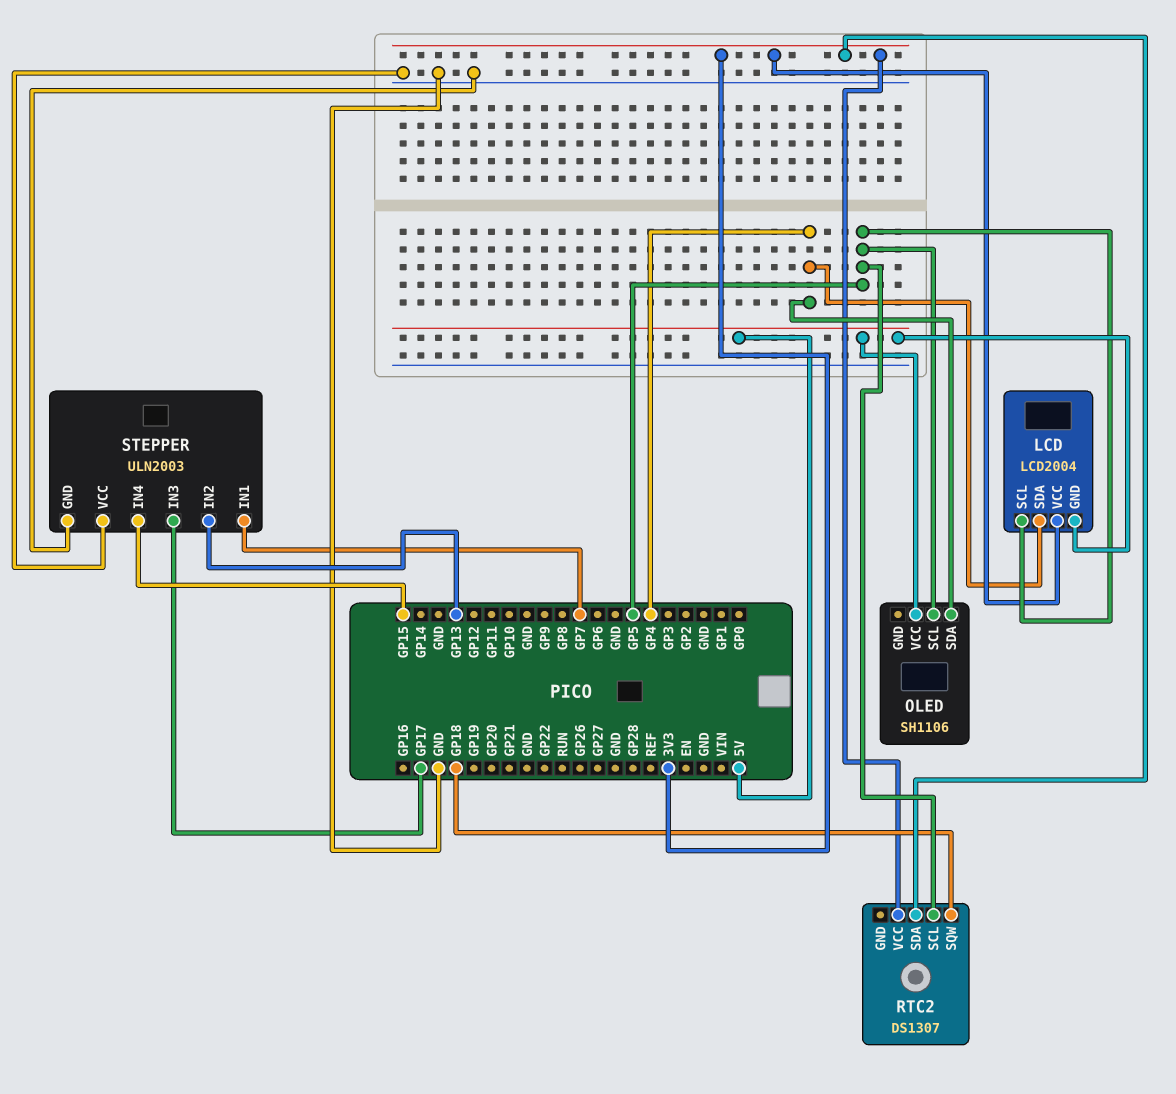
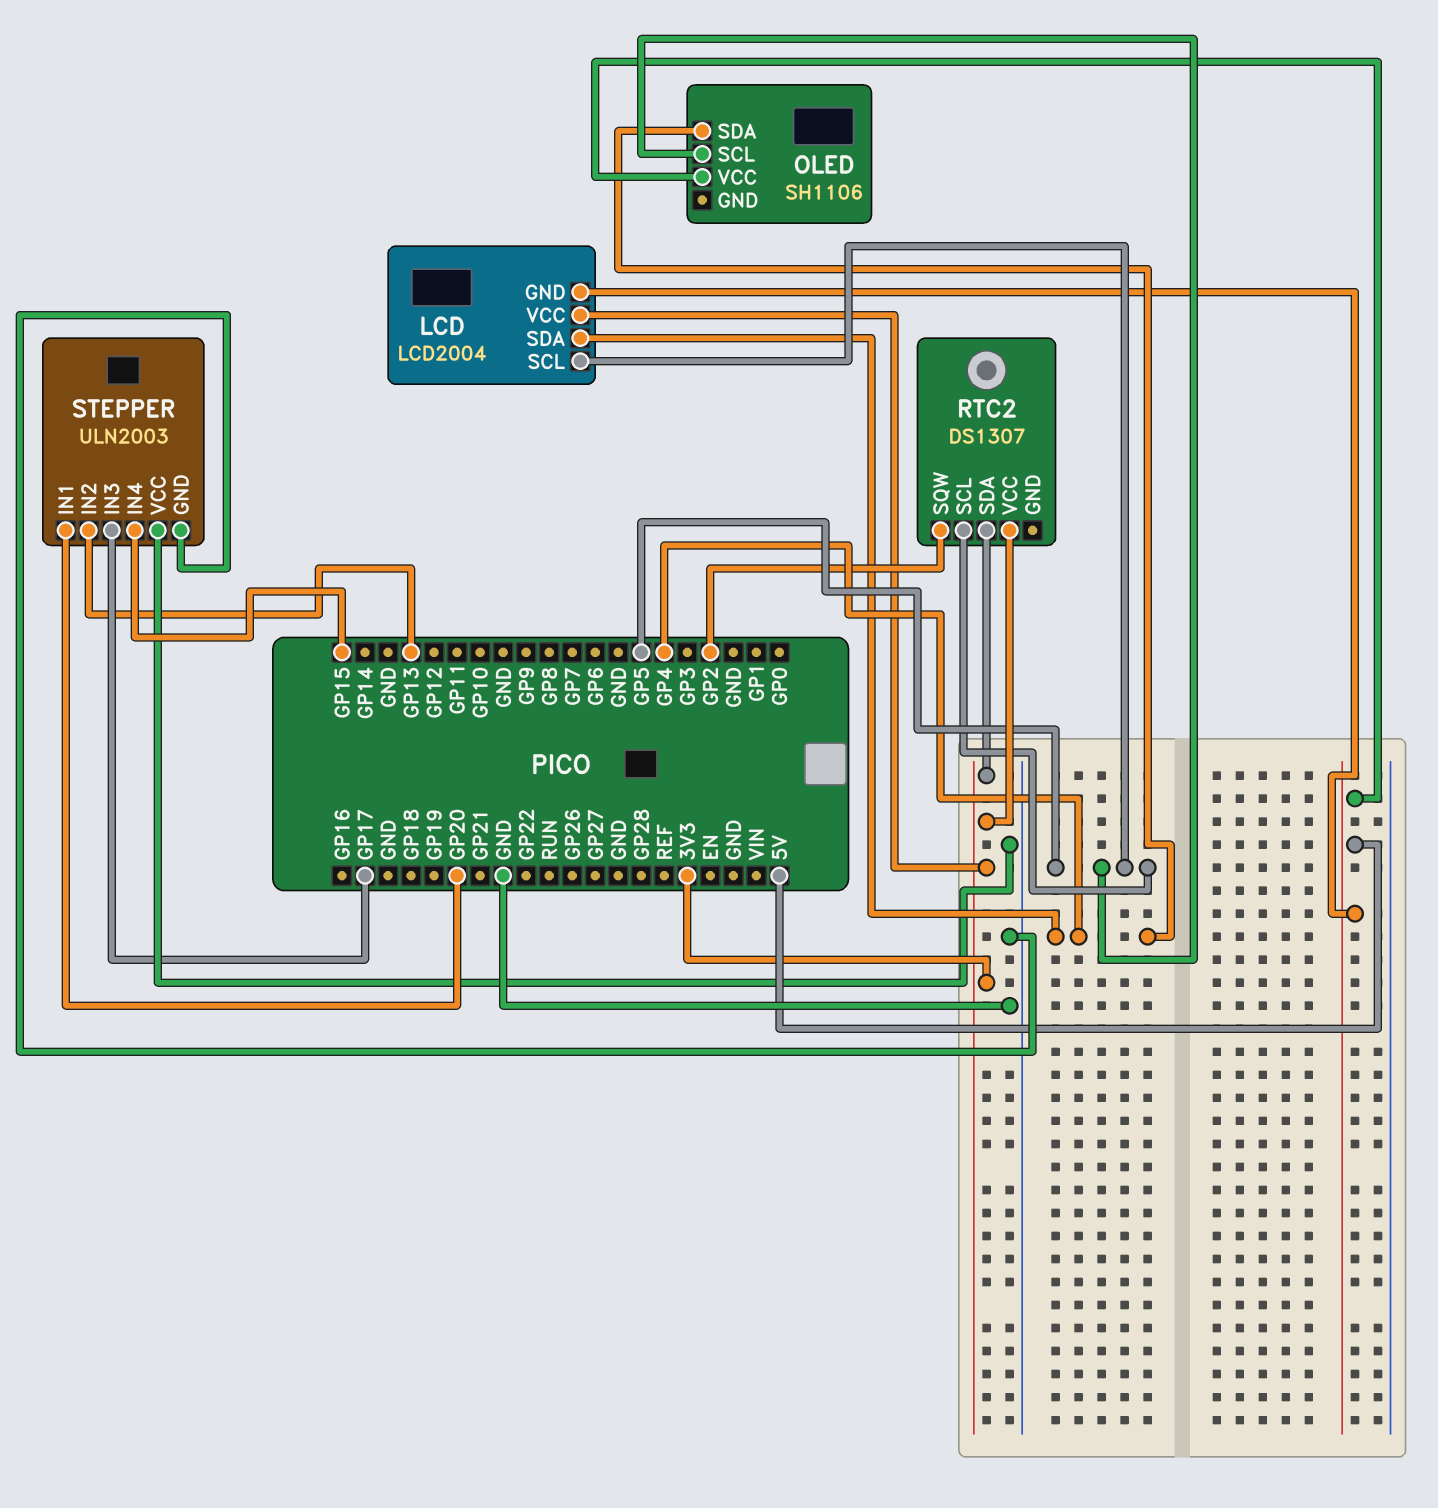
RTC2 pin SQW: GP18 -> GP2
STEPPER pin IN1: GP7 -> GP20

